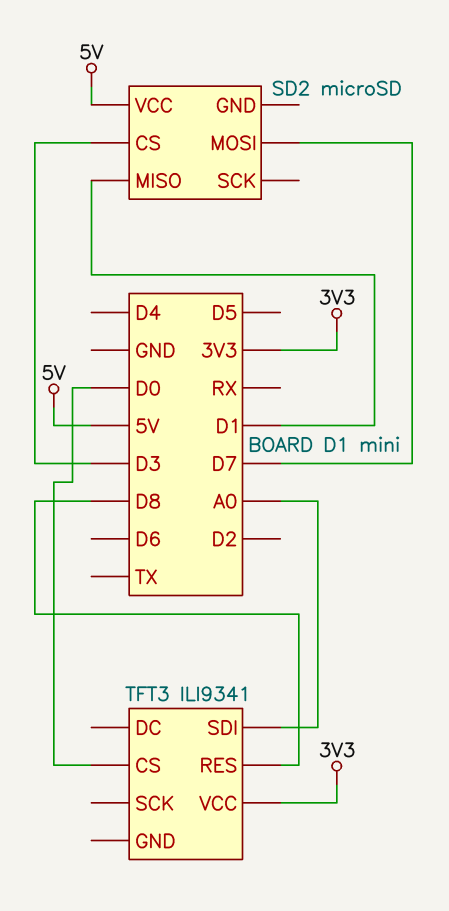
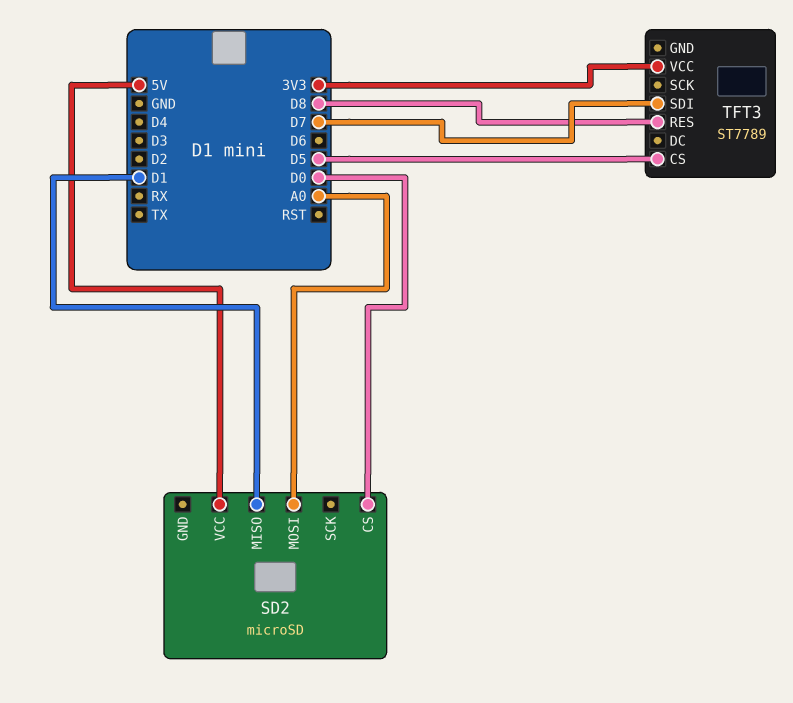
SD2 pin CS: D3 -> D0
SD2 pin MOSI: D7 -> A0
TFT3: ILI9341 -> ST7789
TFT3 pin CS: D0 -> D5
TFT3 pin SDI: A0 -> D7

